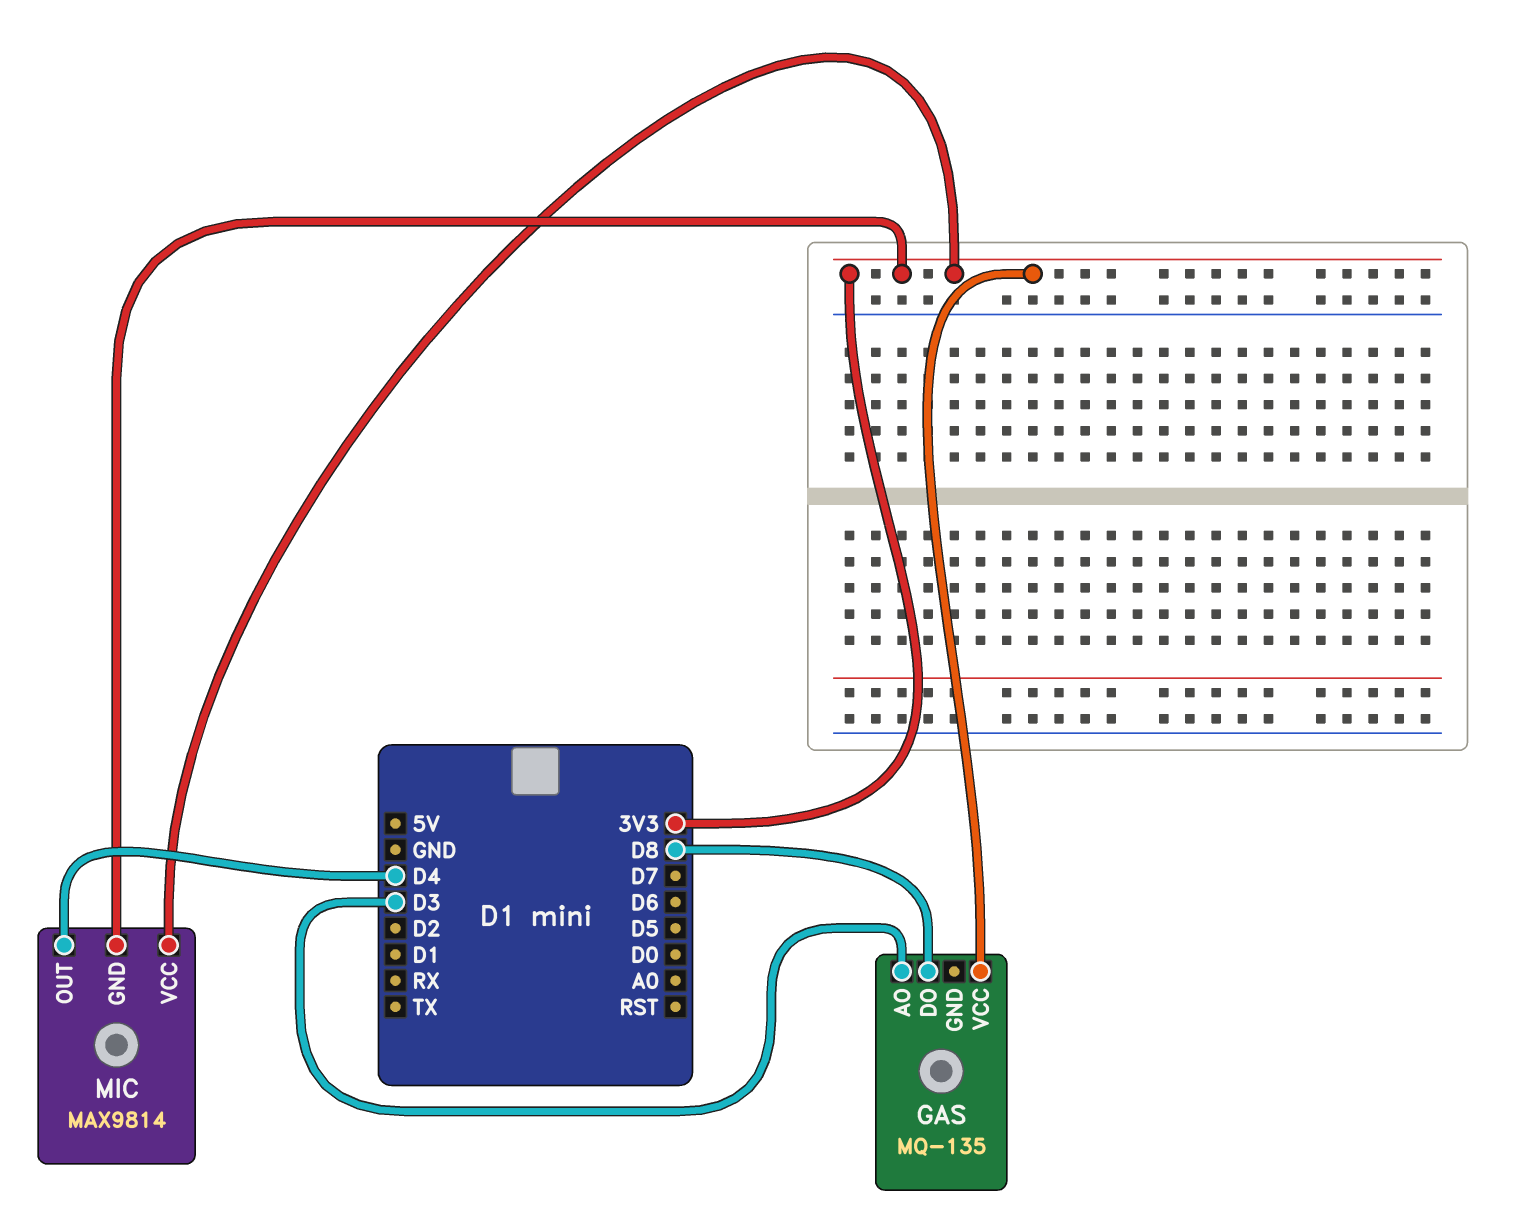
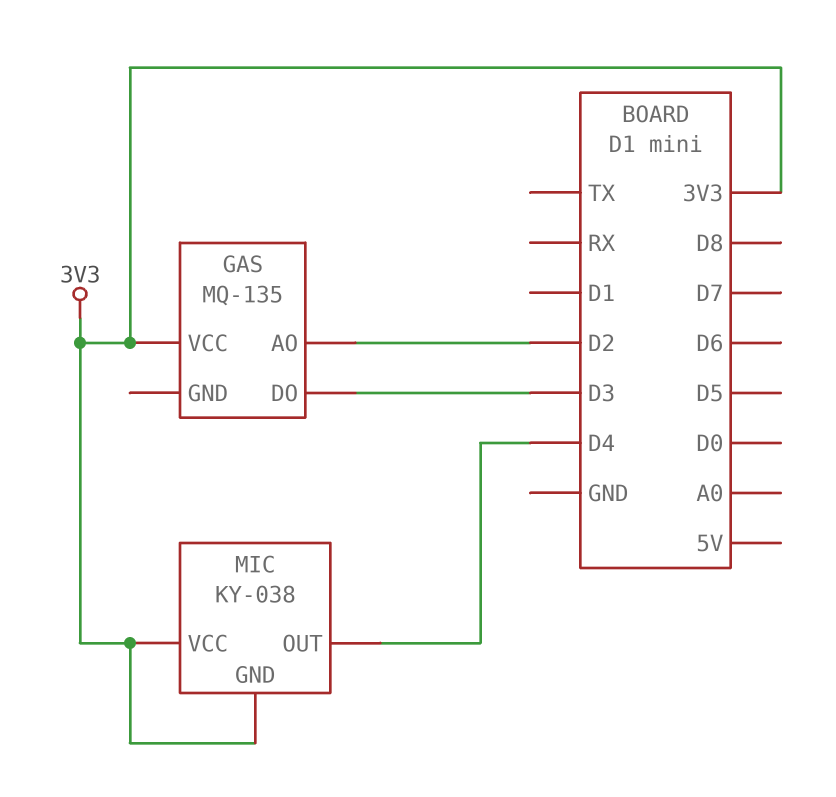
GAS pin AO: D3 -> D2
GAS pin DO: D8 -> D3
MIC: MAX9814 -> KY-038

